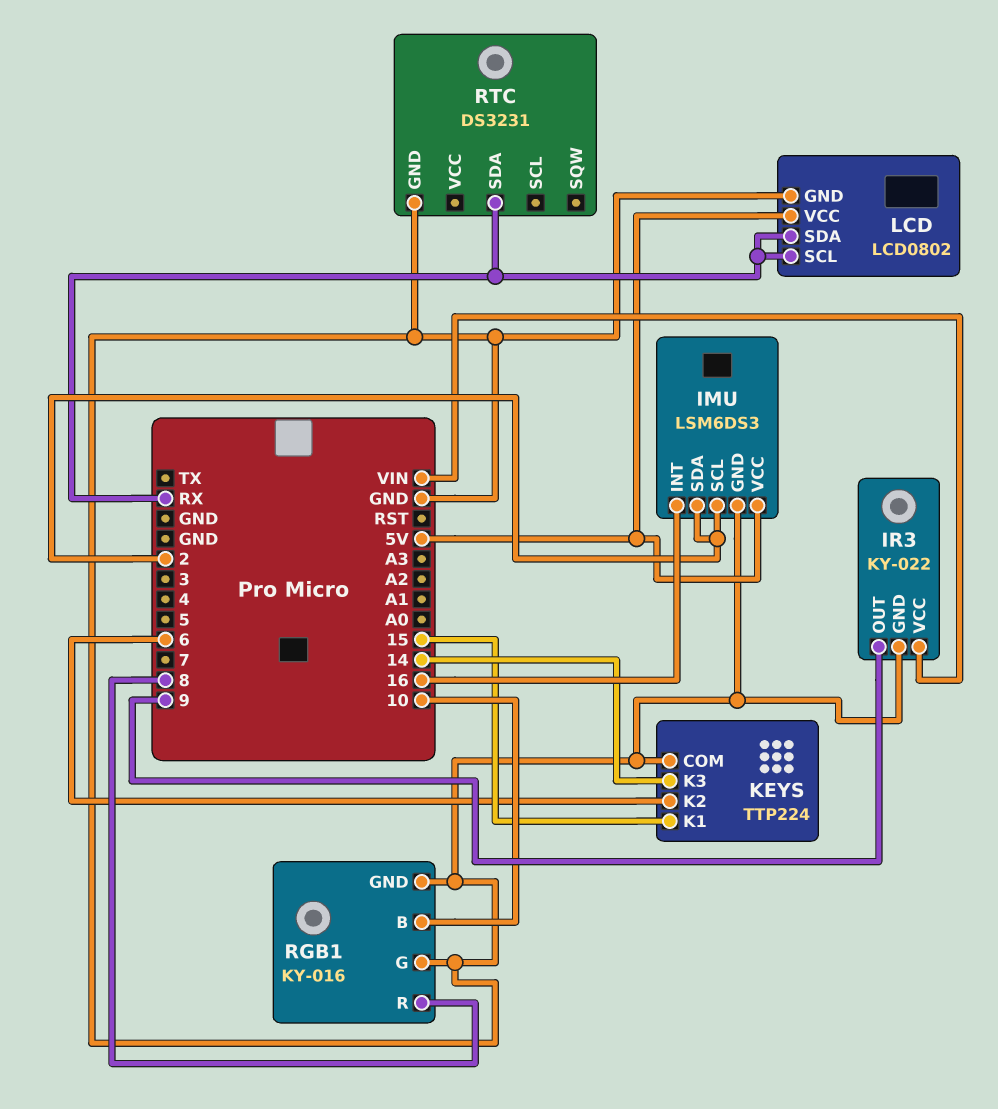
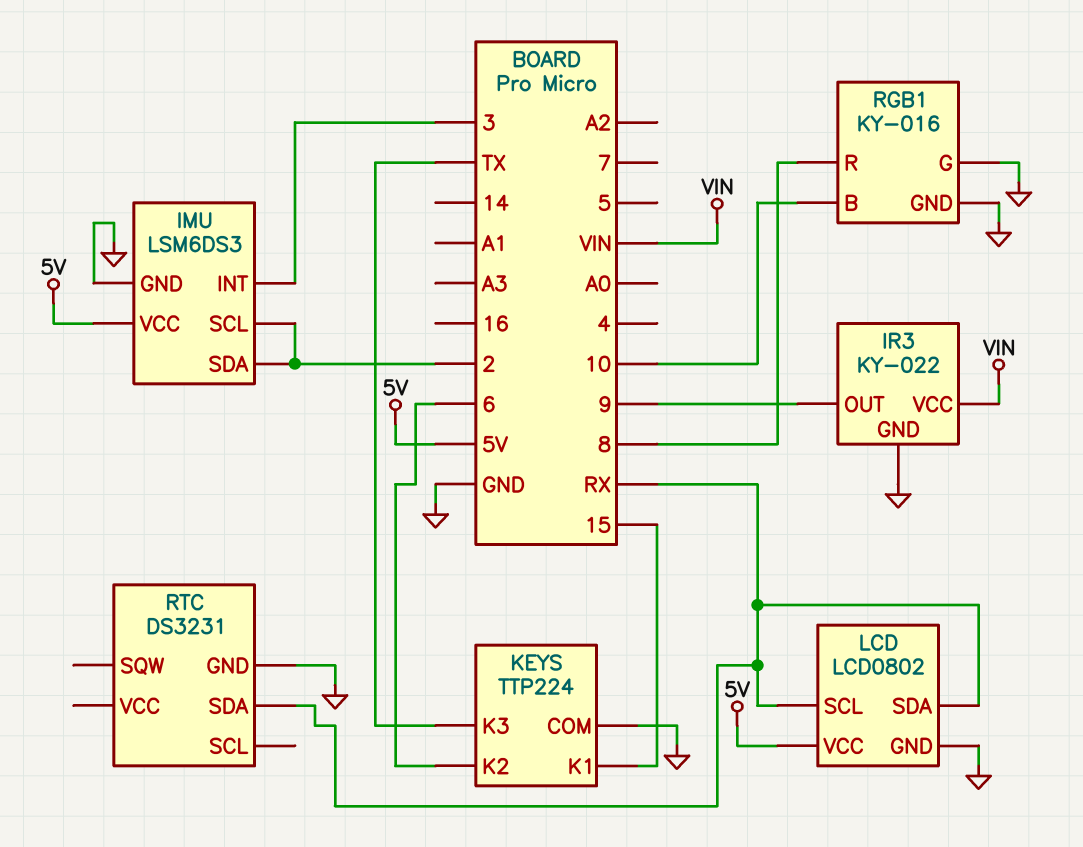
IMU pin INT: 16 -> 3
KEYS pin K3: 14 -> TX

